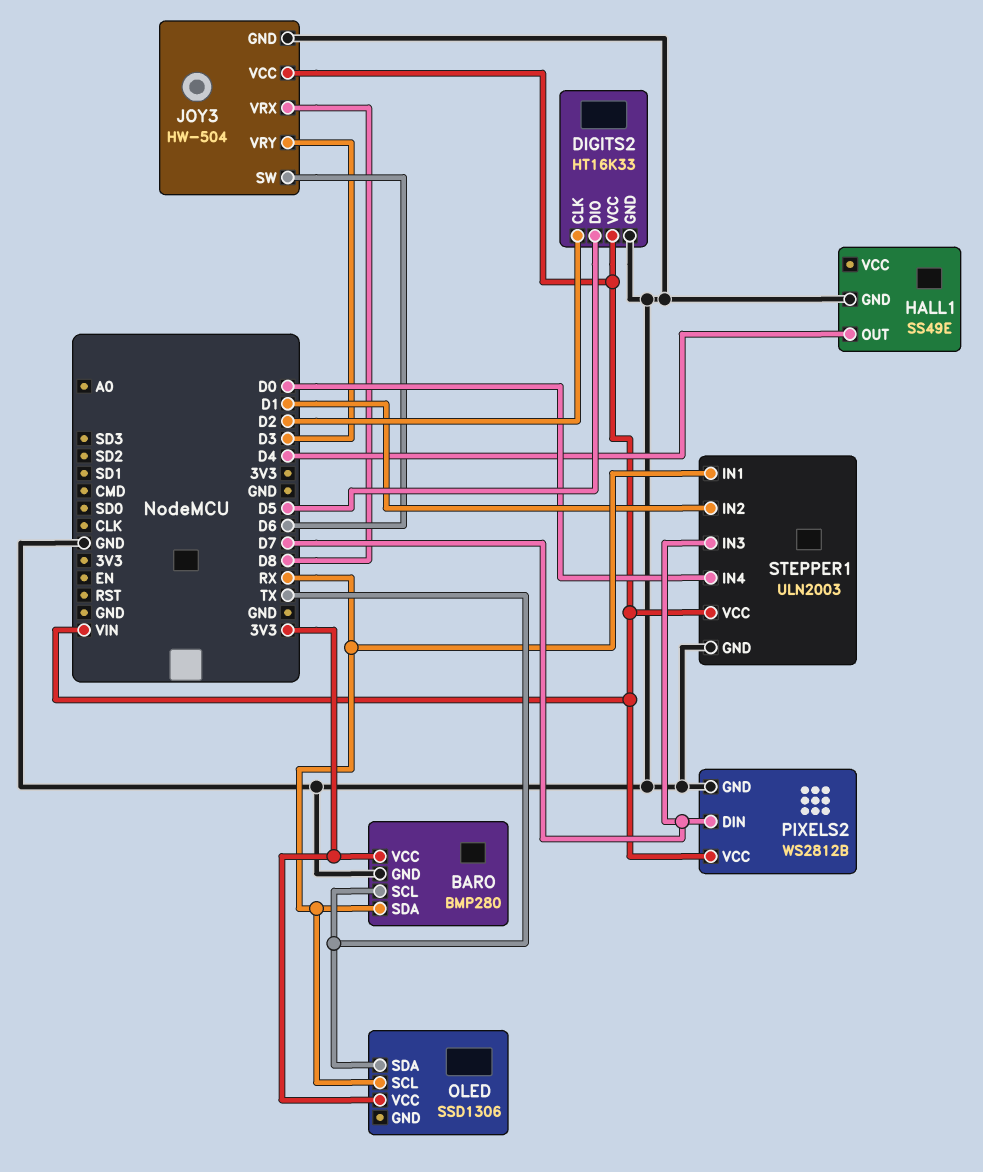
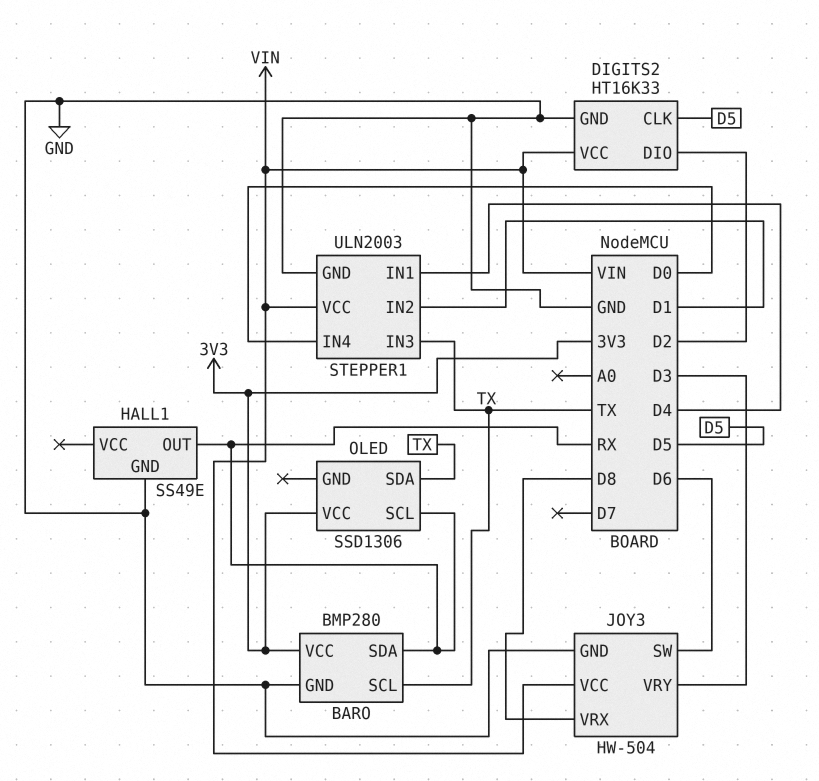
DIGITS2 pin CLK: D2 -> D5
DIGITS2 pin DIO: D5 -> D2
HALL1 pin OUT: D4 -> RX
PIXELS2: WS2812B -> none
PIXELS2 pin DIN: D7 -> none
PIXELS2 pin GND: GND -> none
PIXELS2 pin VCC: VIN -> none
STEPPER1 pin IN1: RX -> D4
STEPPER1 pin IN3: D7 -> TX

